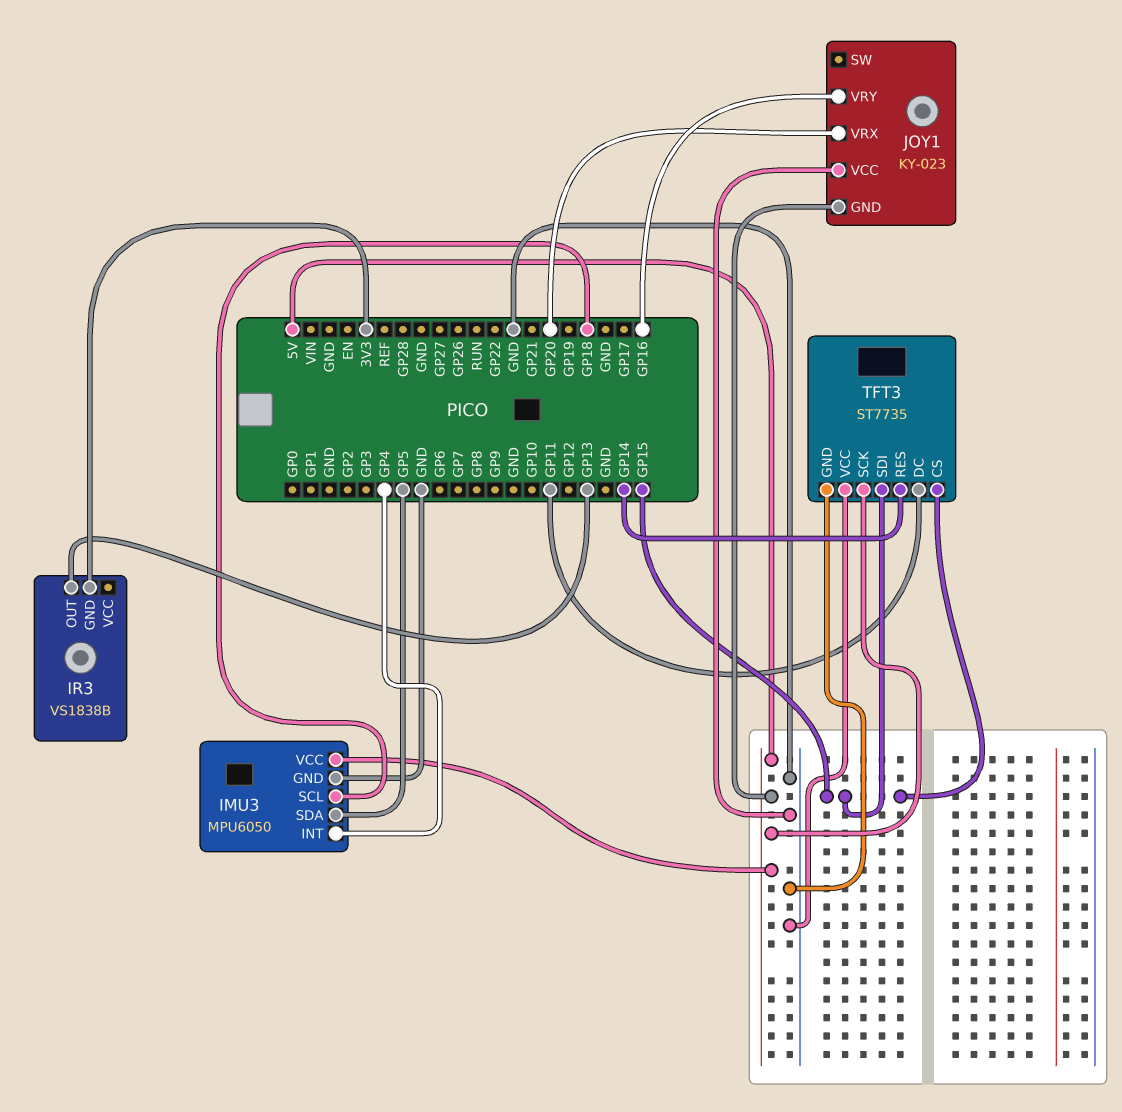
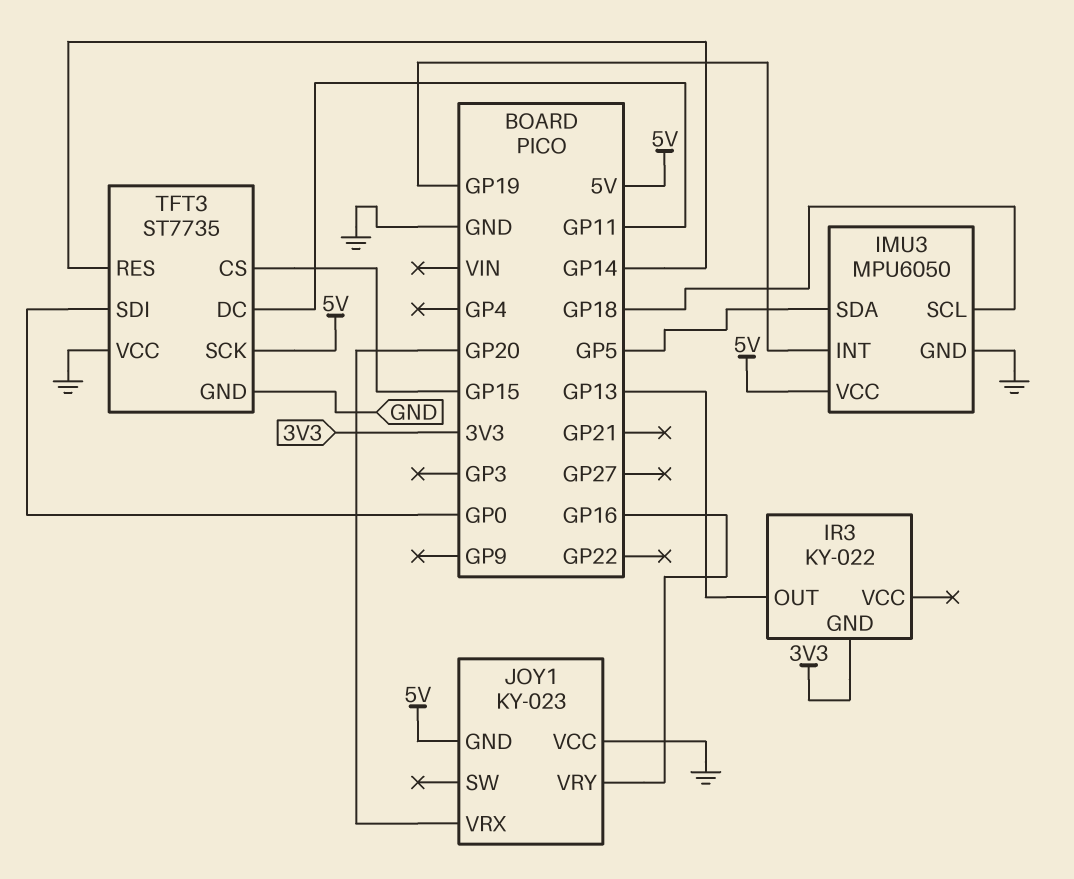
IMU3 pin INT: GP4 -> GP19
IR3: VS1838B -> KY-022
TFT3 pin SDI: GP15 -> GP0

